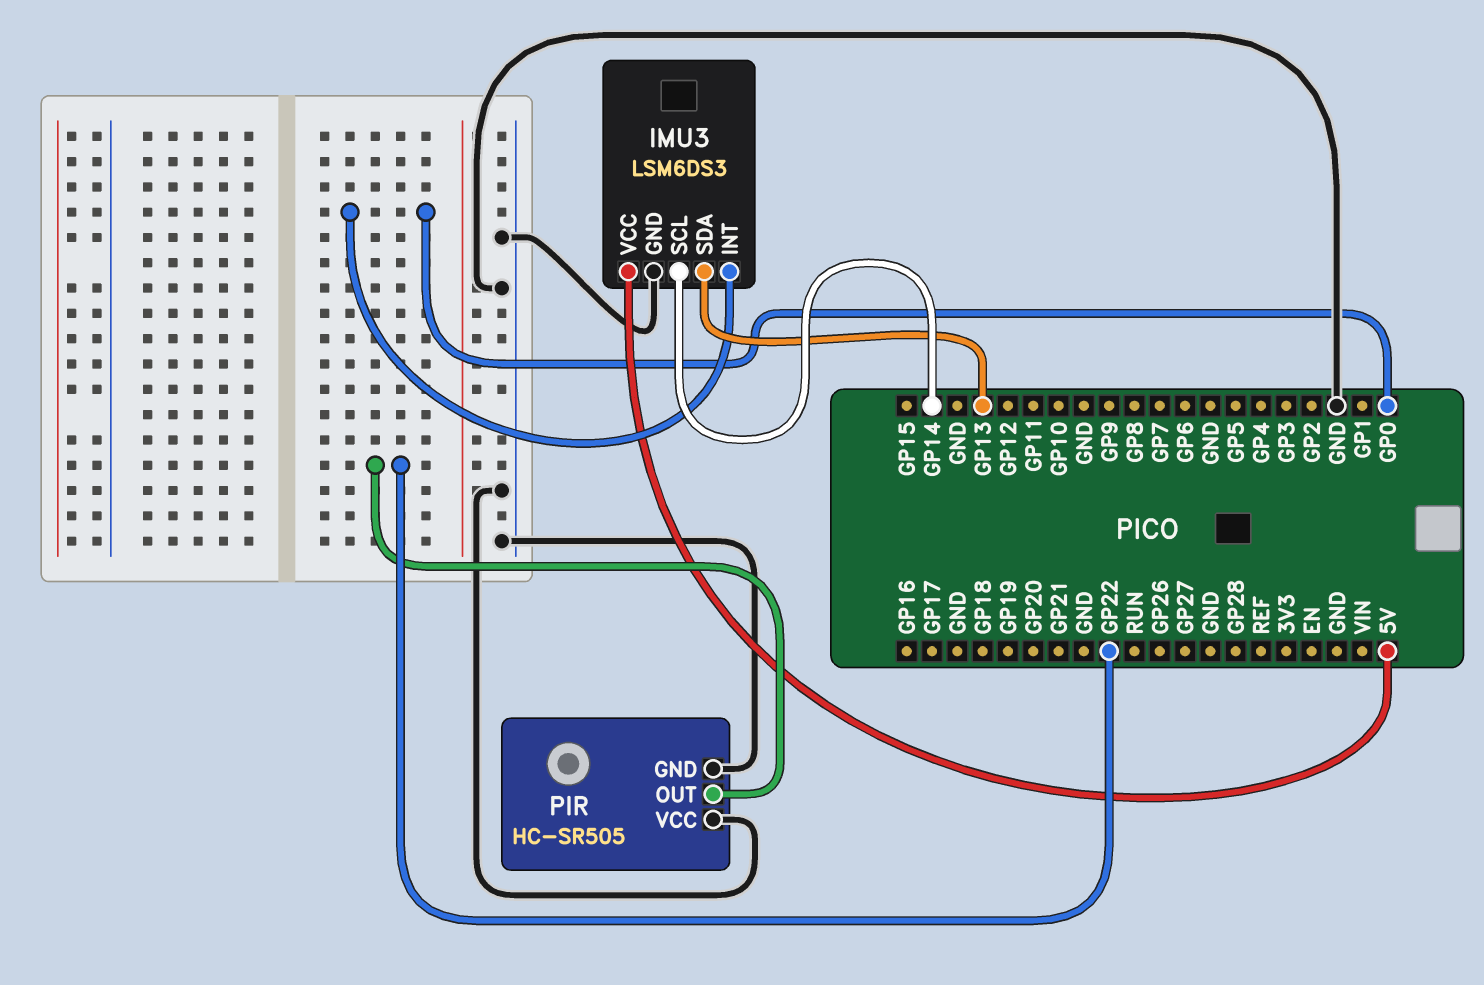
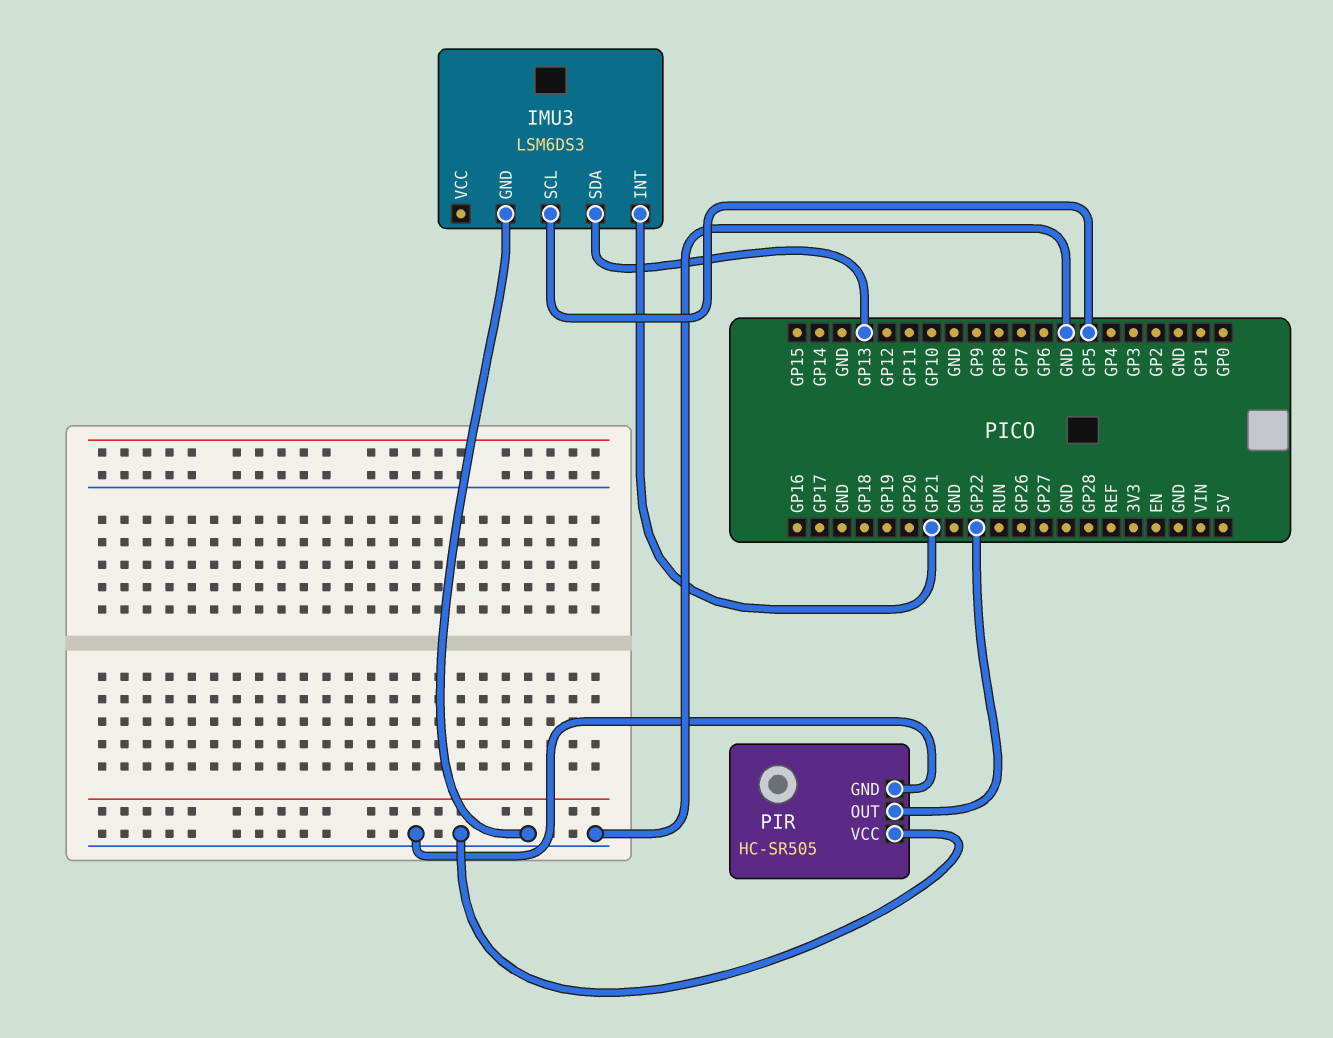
IMU3 pin INT: GP0 -> GP21
IMU3 pin SCL: GP14 -> GP5
IMU3 pin VCC: 5V -> none

